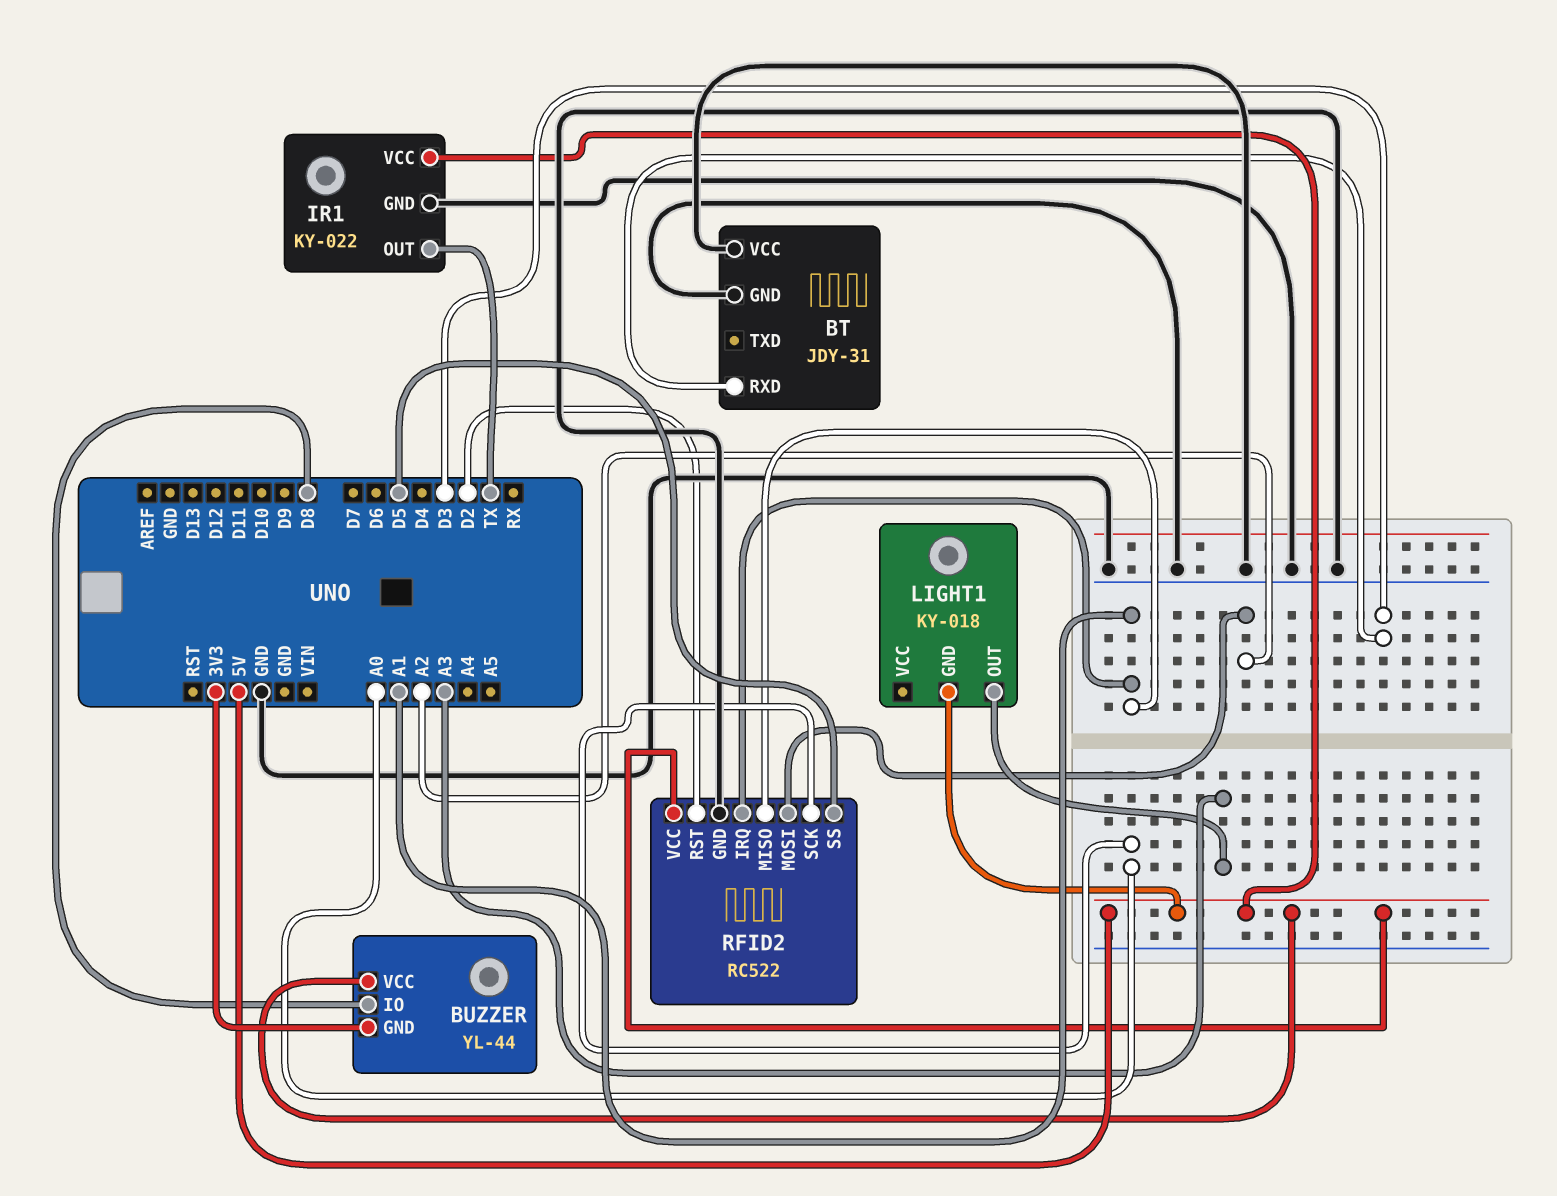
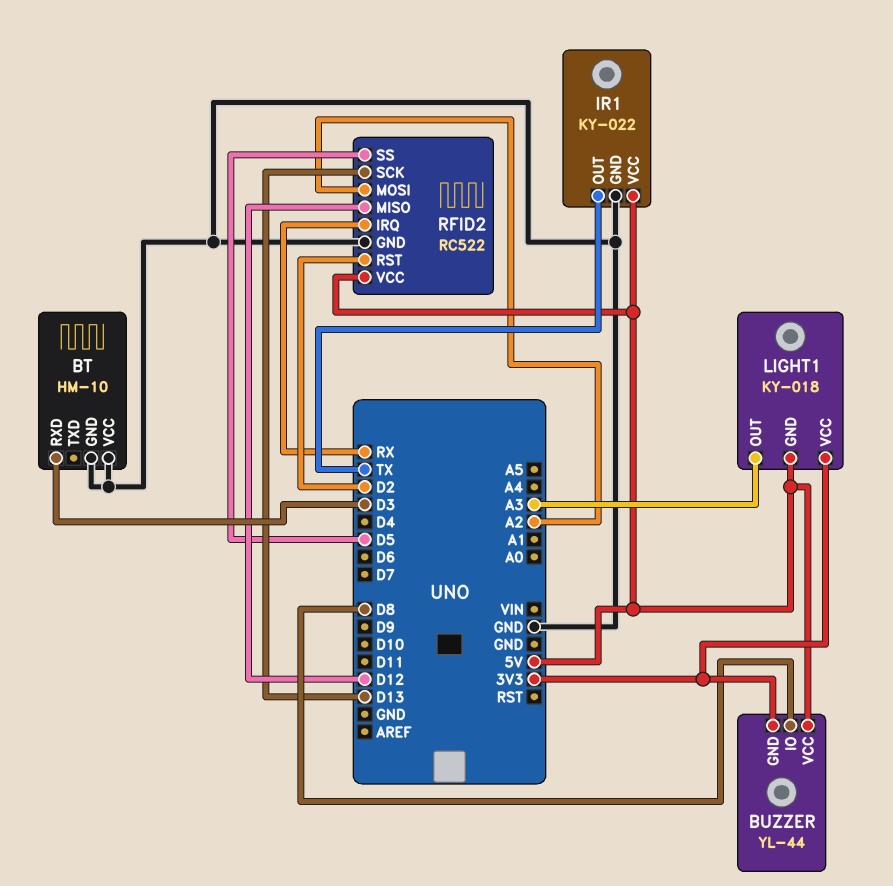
BT: JDY-31 -> HM-10
LIGHT1 pin VCC: none -> 3V3
RFID2 pin IRQ: A1 -> RX
RFID2 pin MISO: A1 -> D12
RFID2 pin SCK: A0 -> D13

